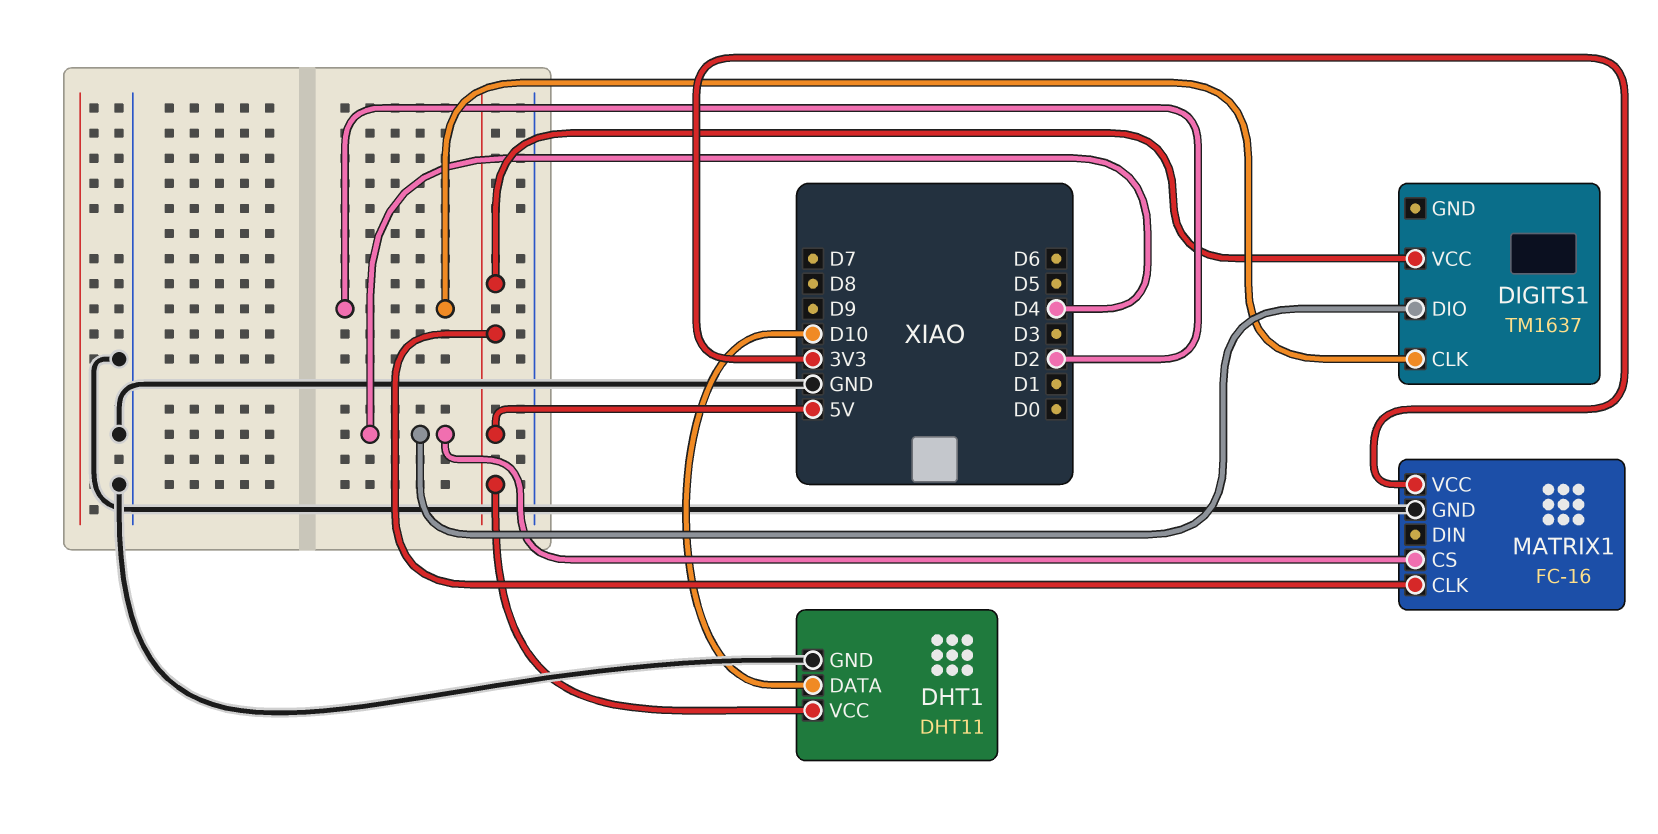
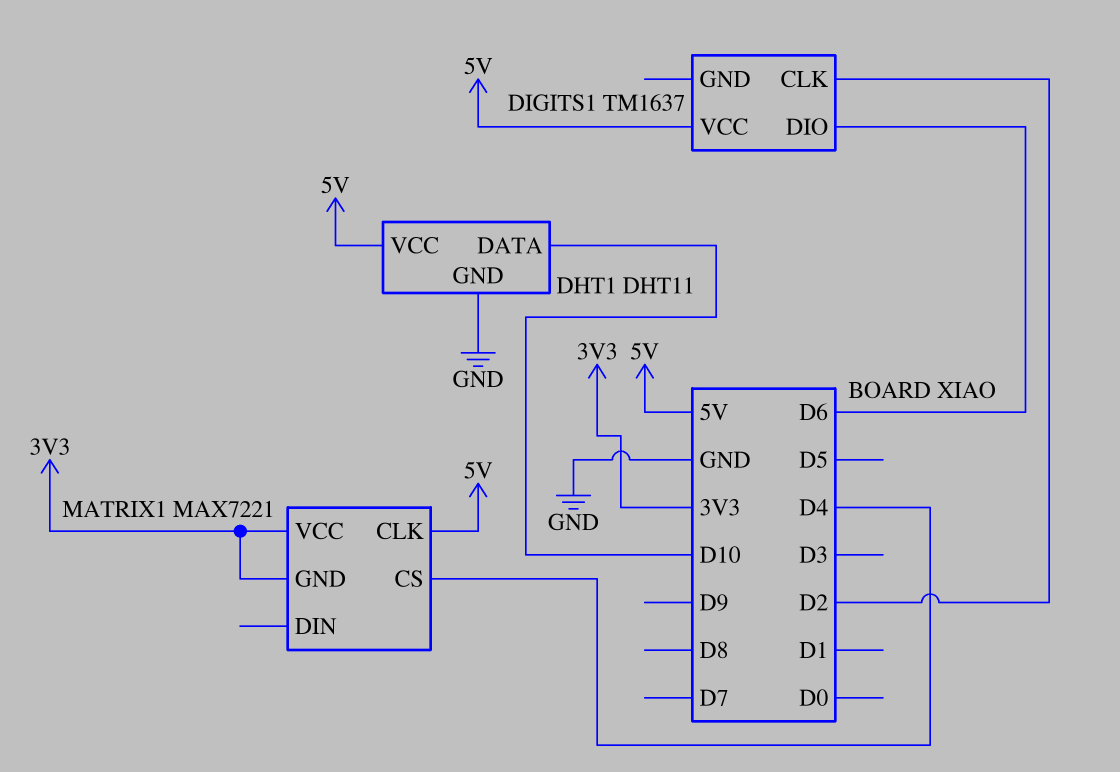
DIGITS1 pin DIO: D4 -> D6
MATRIX1: FC-16 -> MAX7221
MATRIX1 pin GND: GND -> 3V3

